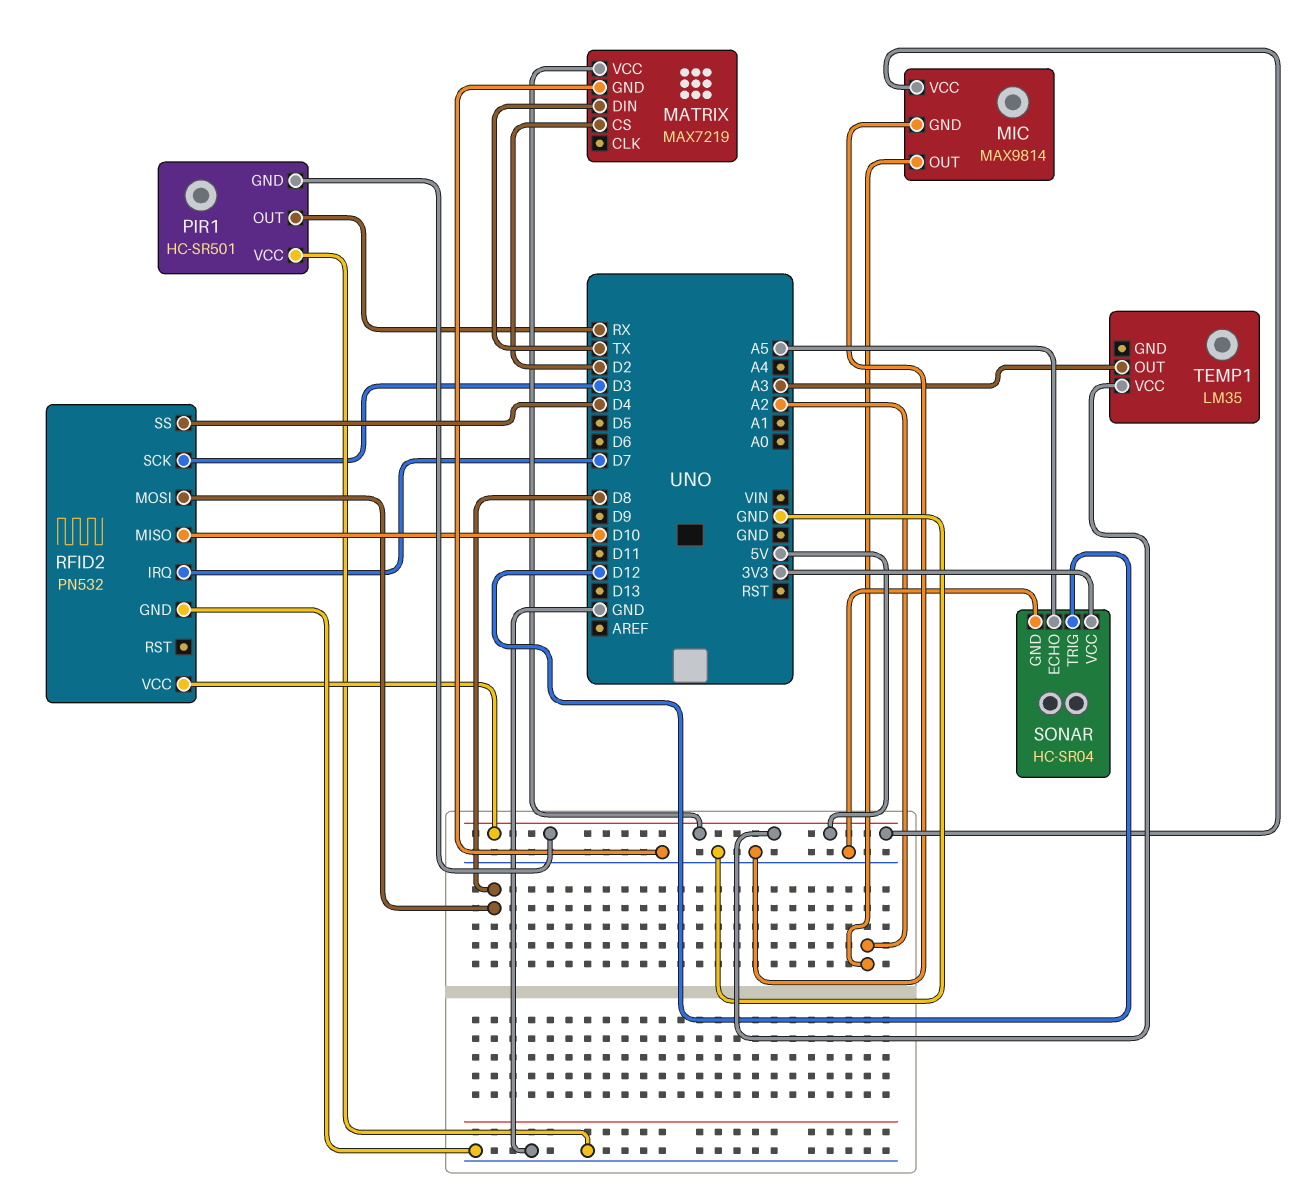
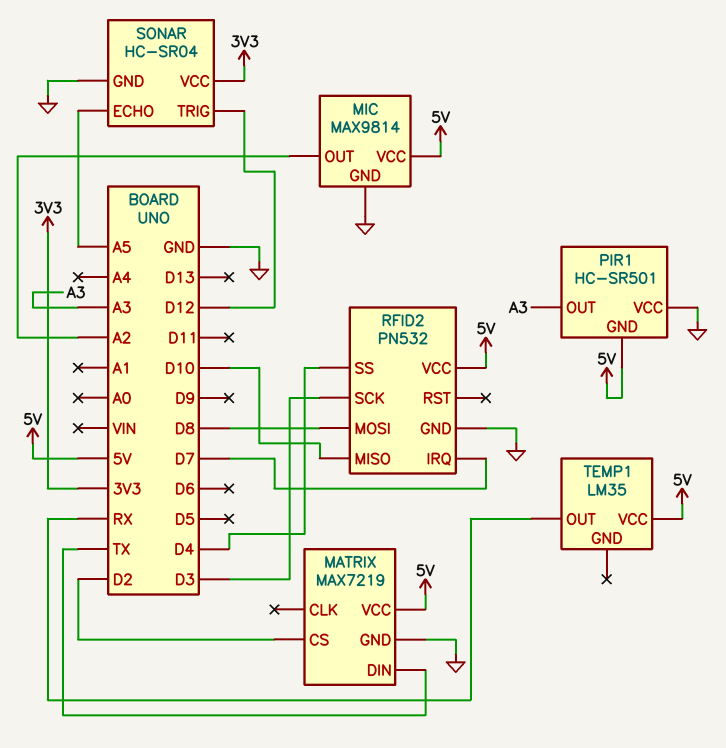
PIR1 pin OUT: RX -> A3
TEMP1 pin OUT: A3 -> RX

